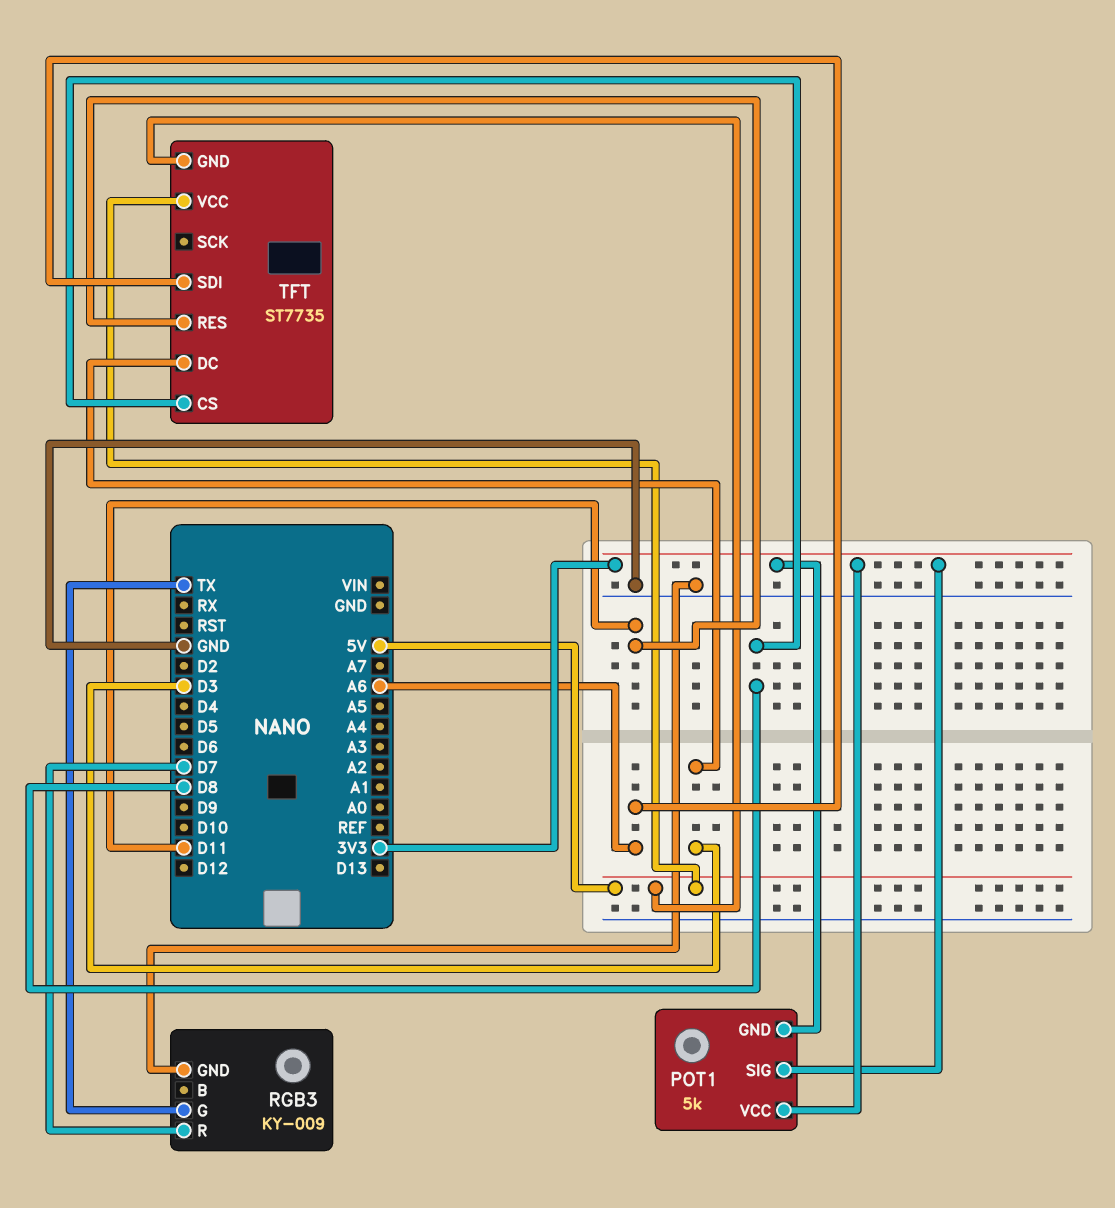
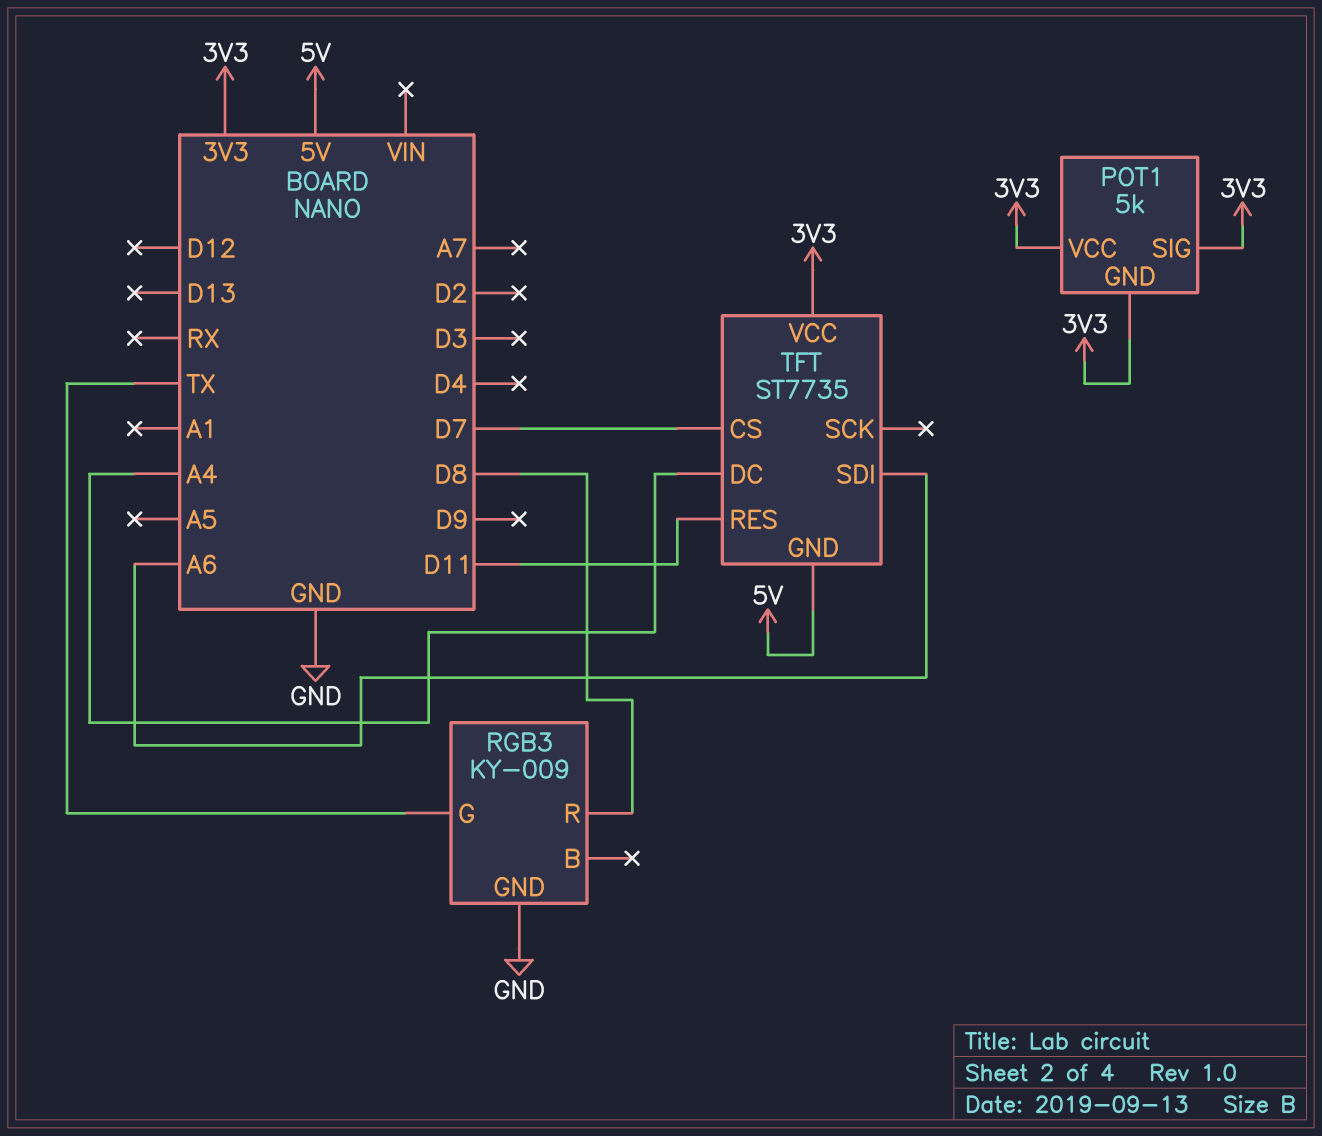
RGB3 pin R: D7 -> D8
TFT pin CS: D8 -> D7
TFT pin DC: D3 -> A4
TFT pin VCC: 5V -> 3V3

